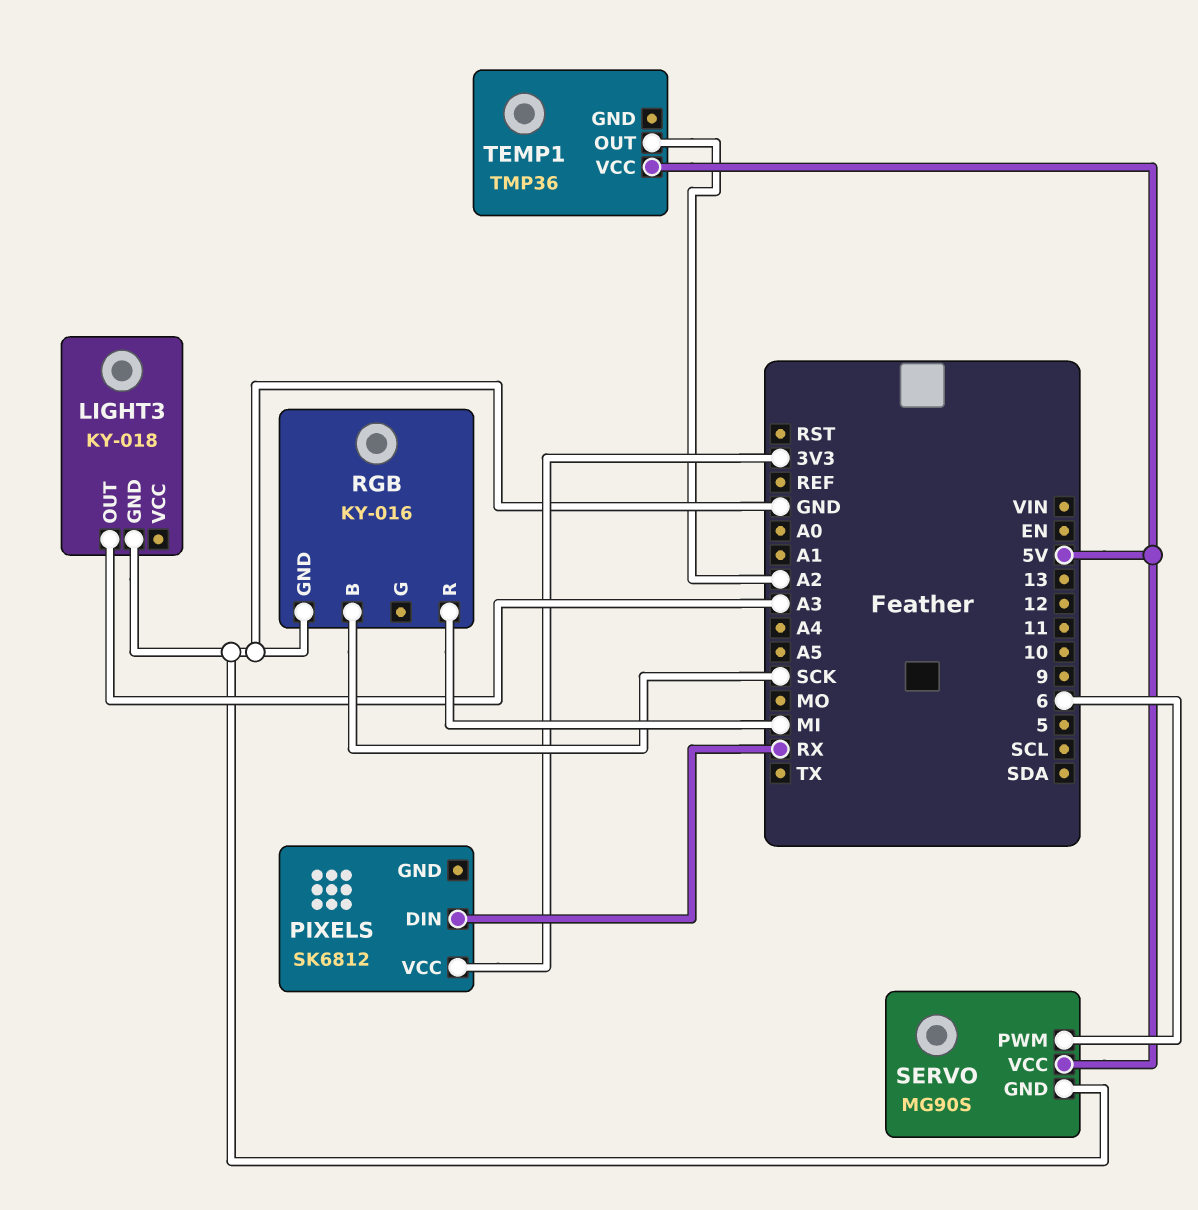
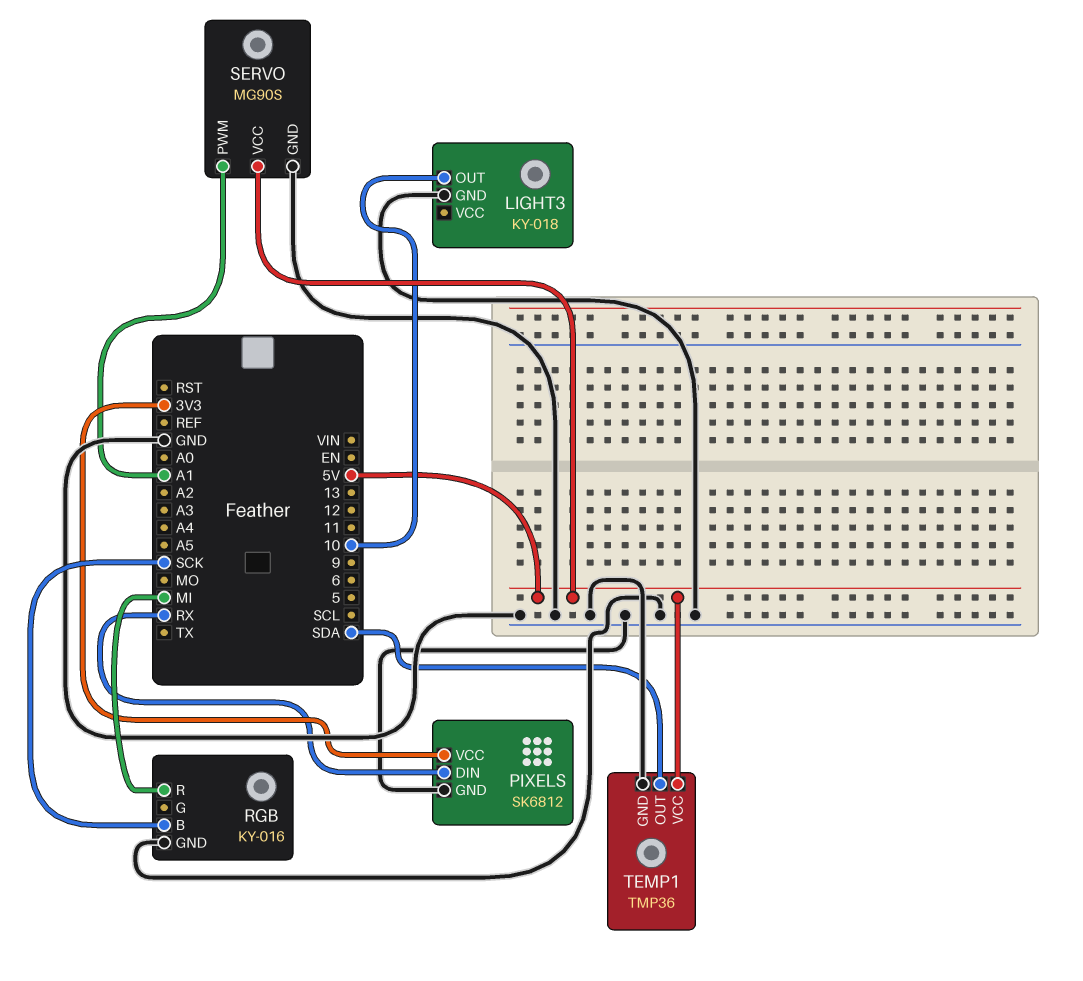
LIGHT3 pin OUT: A3 -> 10
PIXELS pin GND: none -> GND
SERVO pin PWM: 6 -> A1
TEMP1 pin GND: none -> GND
TEMP1 pin OUT: A2 -> SDA

